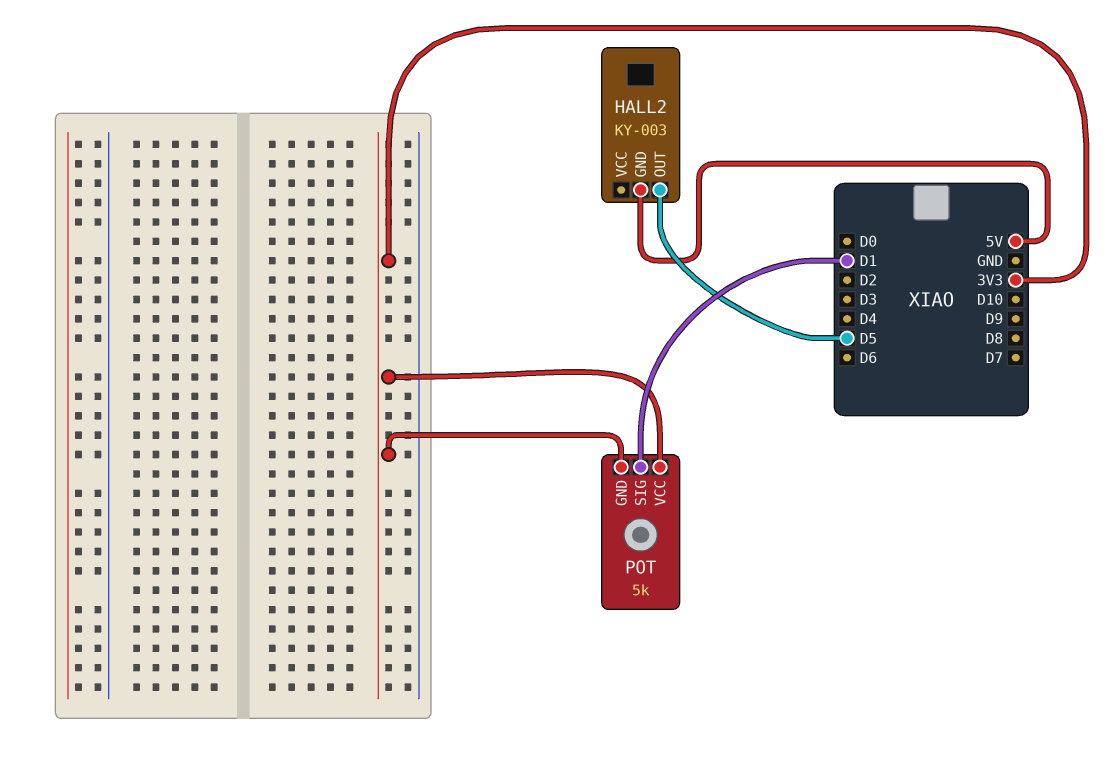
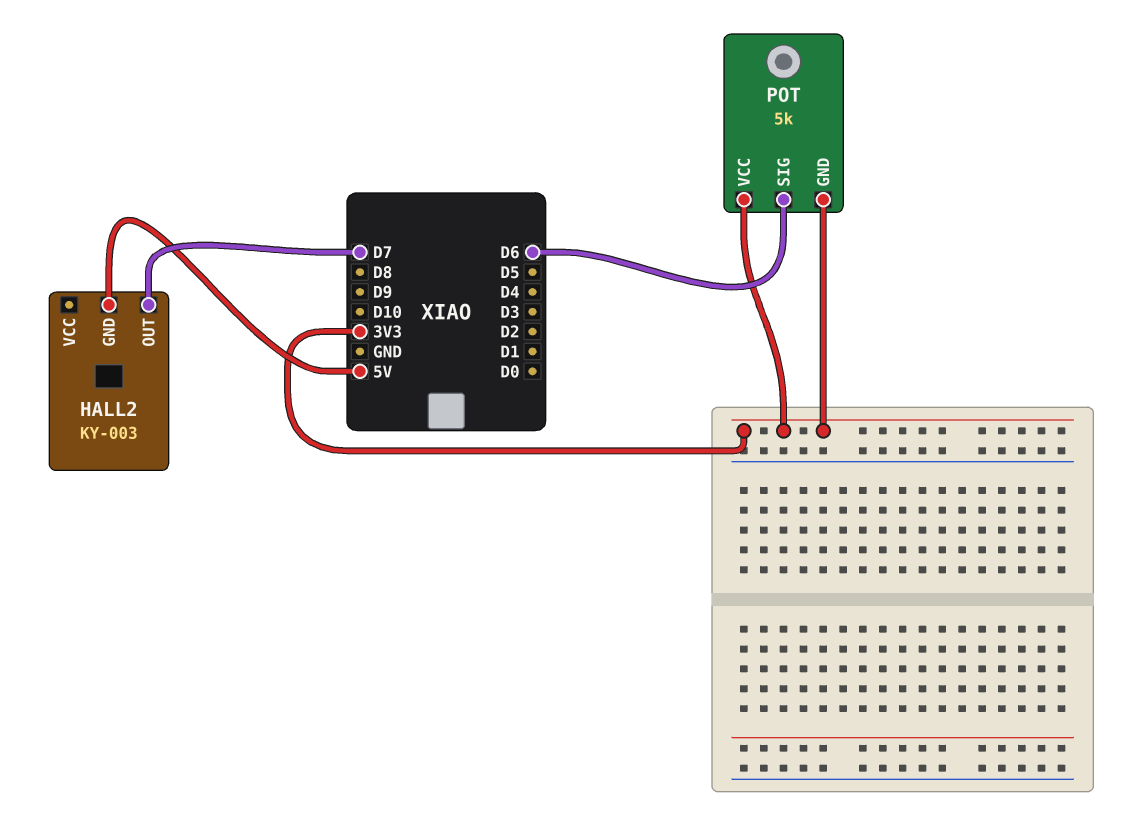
HALL2 pin OUT: D5 -> D7
POT pin SIG: D1 -> D6

